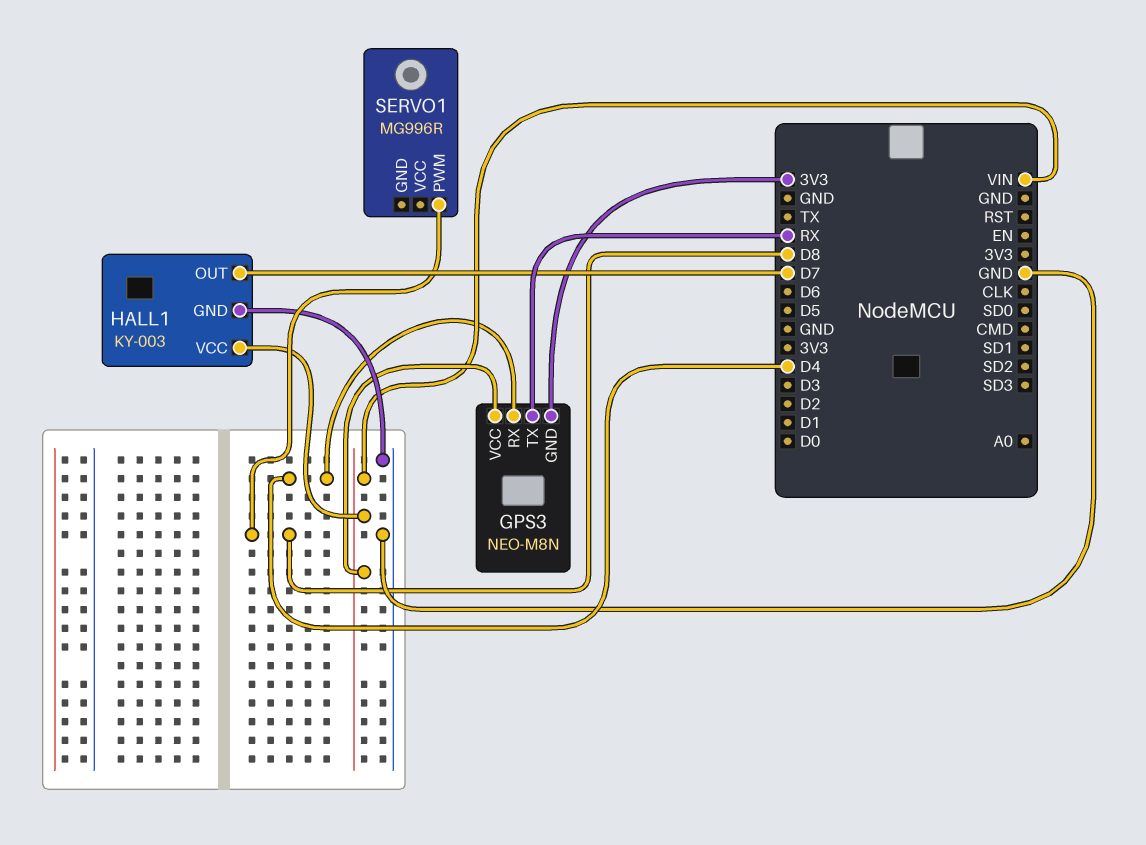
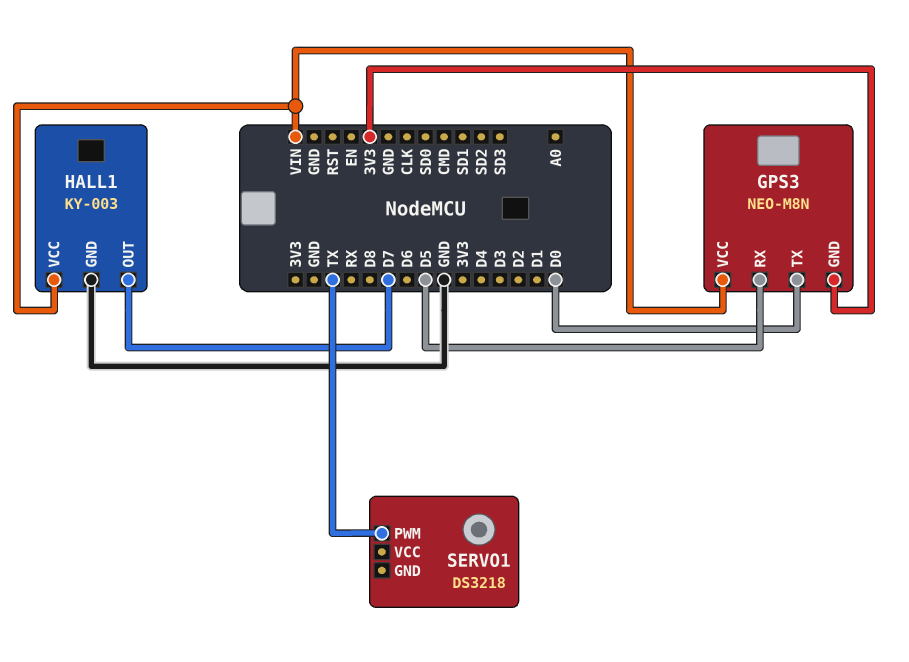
GPS3 pin RX: D4 -> D5
GPS3 pin TX: RX -> D0
SERVO1: MG996R -> DS3218
SERVO1 pin PWM: D8 -> TX

